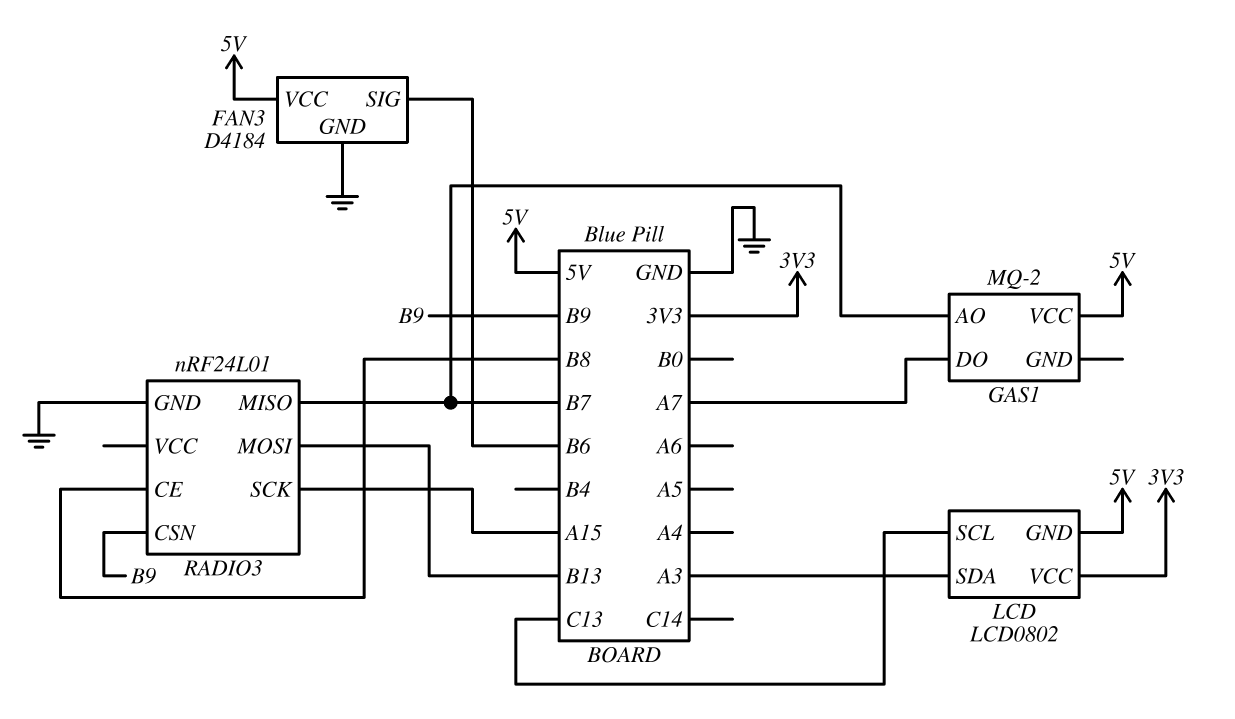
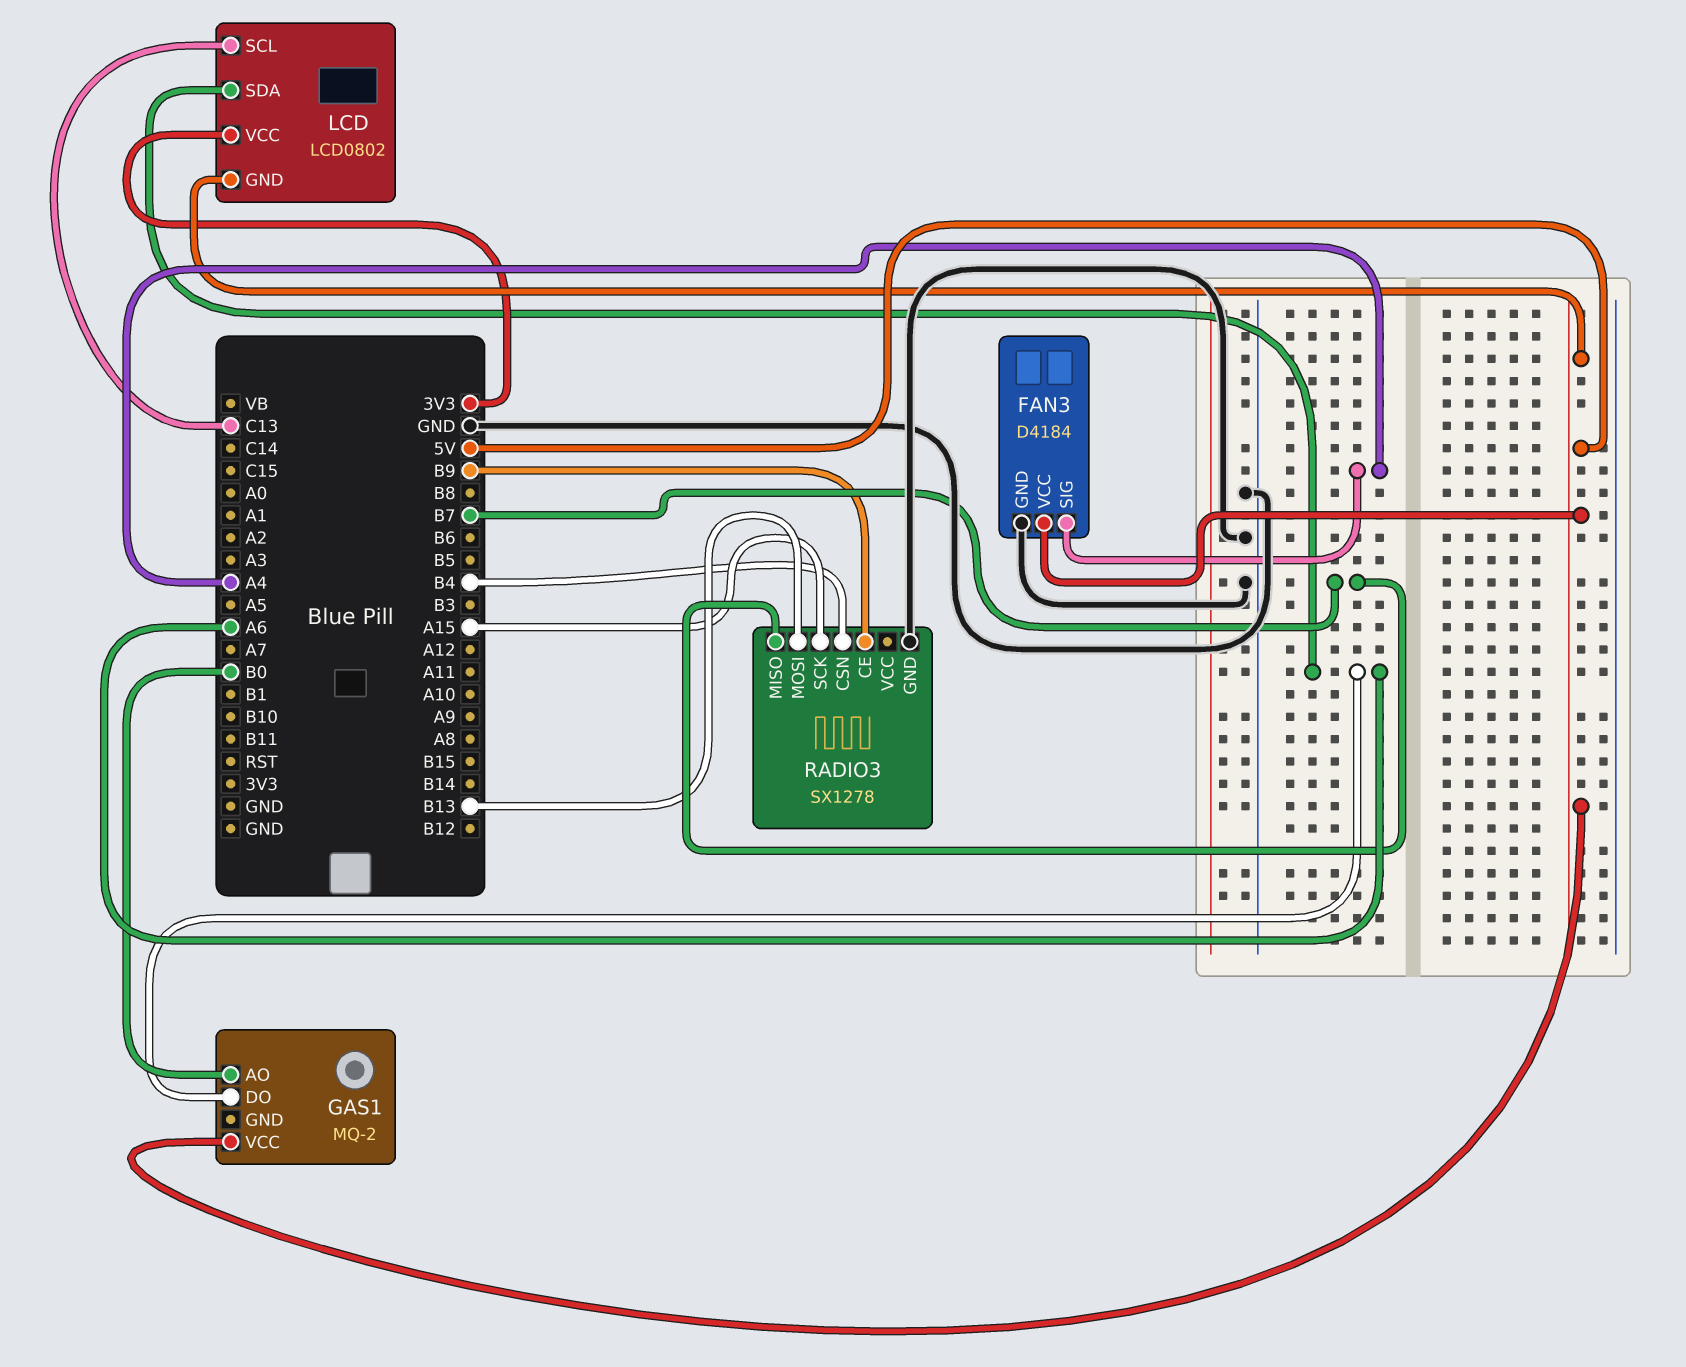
FAN3 pin SIG: B6 -> A4
GAS1 pin AO: B7 -> B0
GAS1 pin DO: A7 -> A6
LCD pin SDA: A3 -> A6
RADIO3: nRF24L01 -> SX1278
RADIO3 pin CE: B8 -> B9
RADIO3 pin CSN: B9 -> B4

